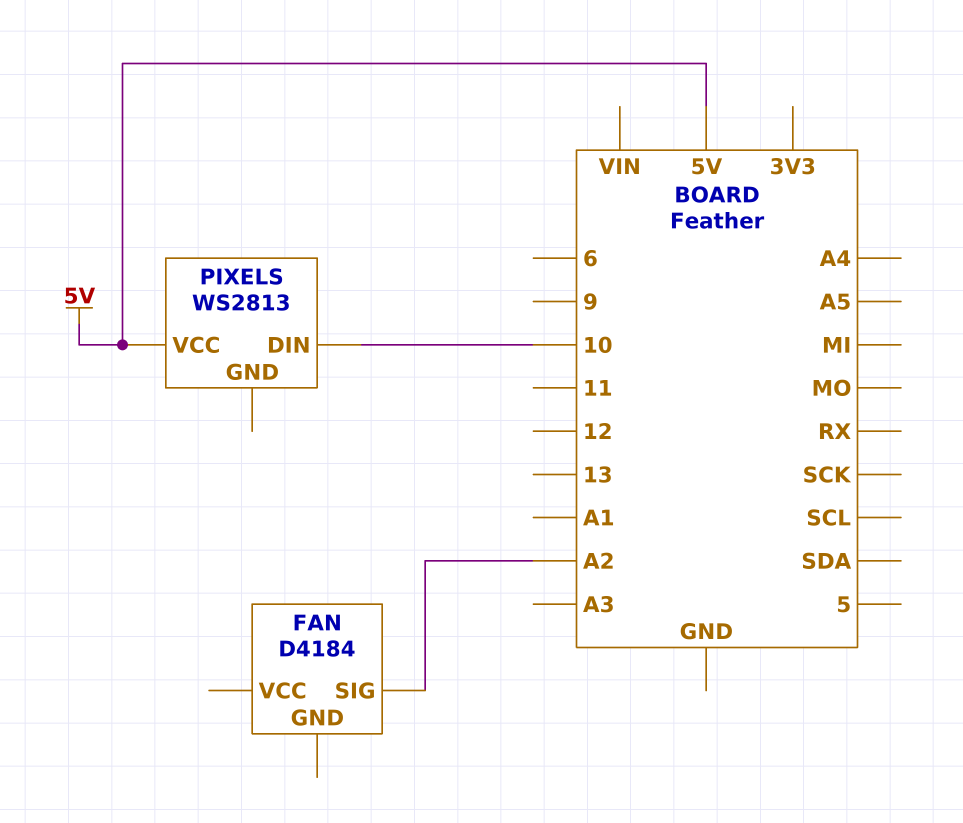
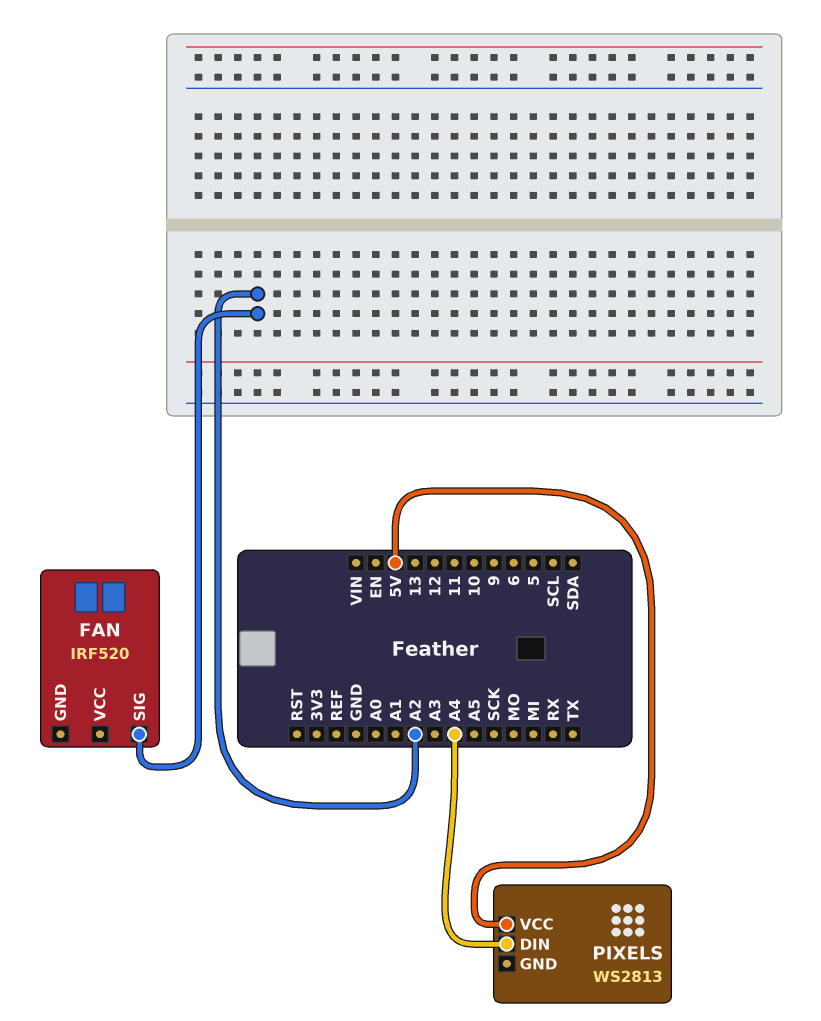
FAN: D4184 -> IRF520
PIXELS pin DIN: 10 -> A4

